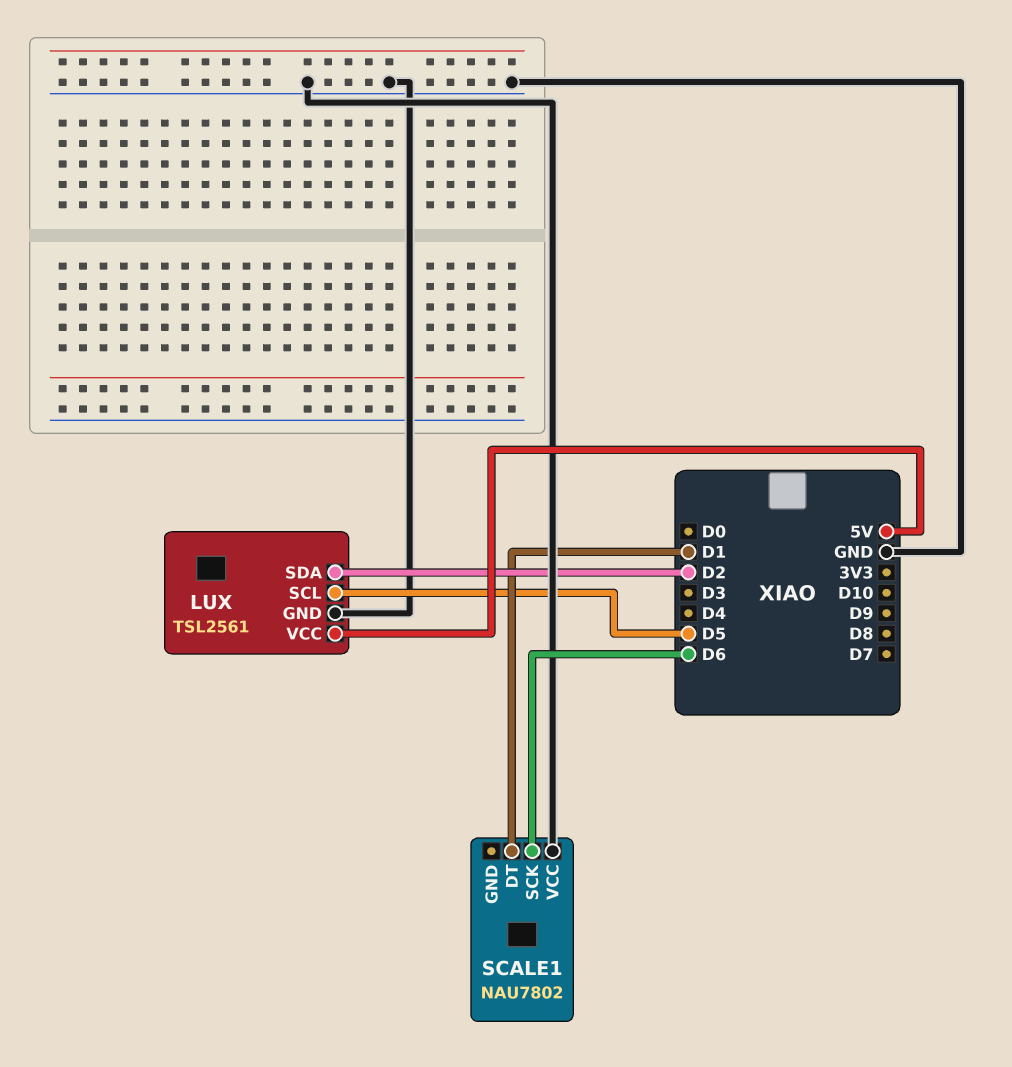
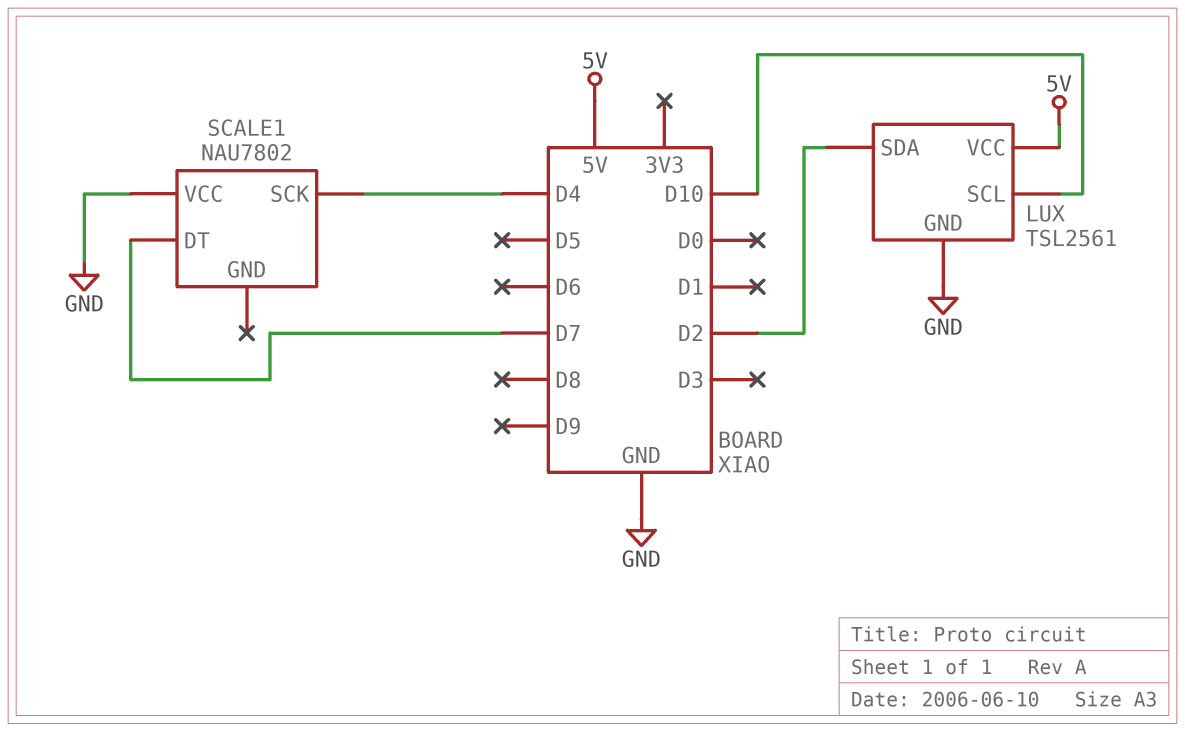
LUX pin SCL: D5 -> D10
SCALE1 pin DT: D1 -> D7
SCALE1 pin SCK: D6 -> D4

